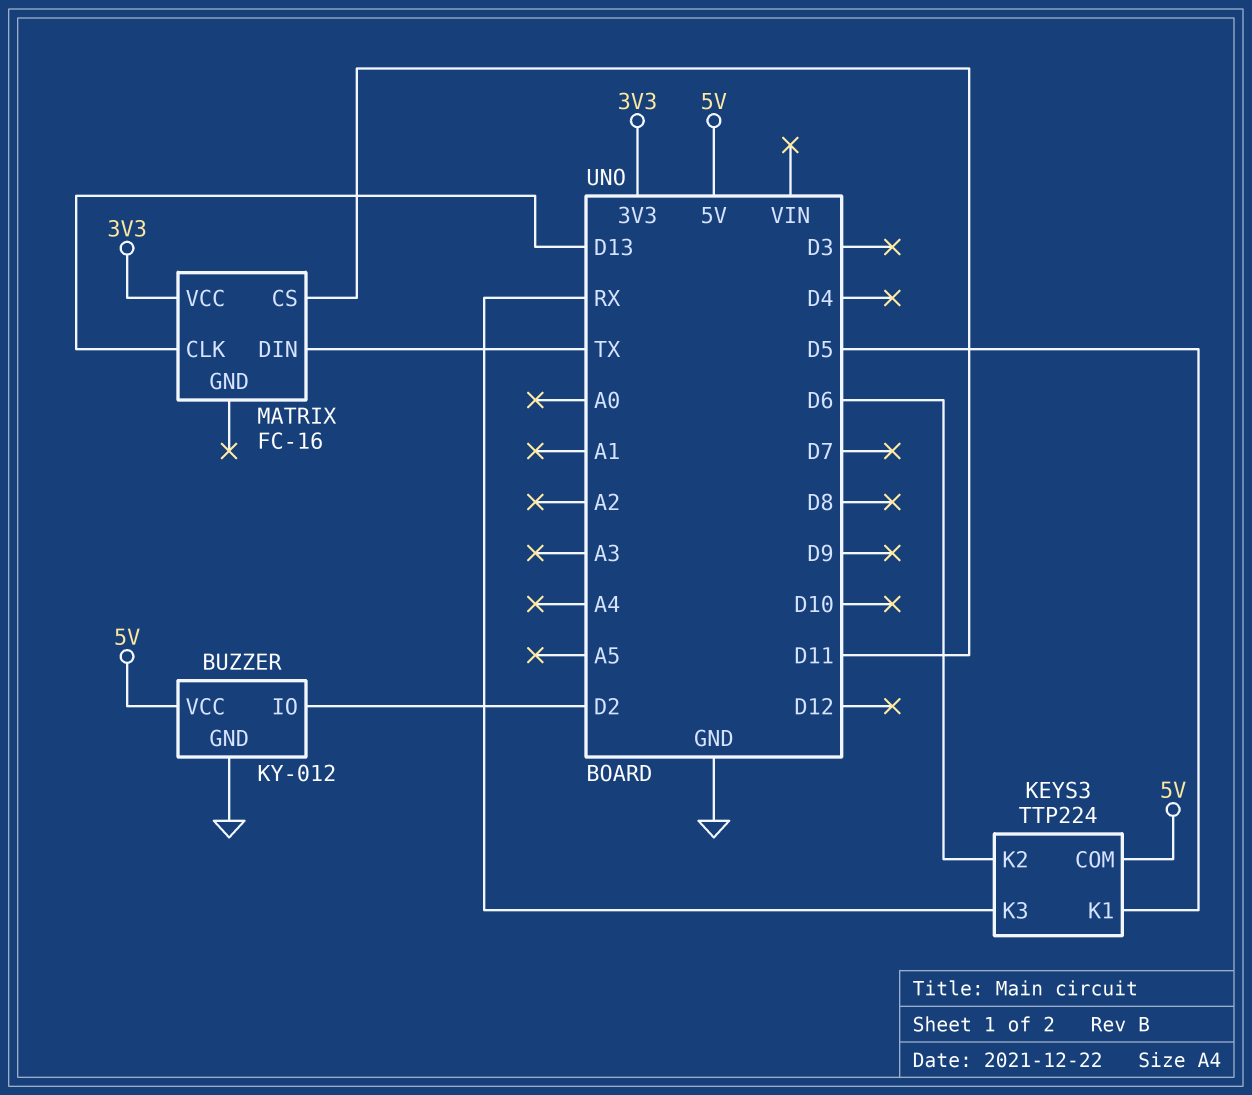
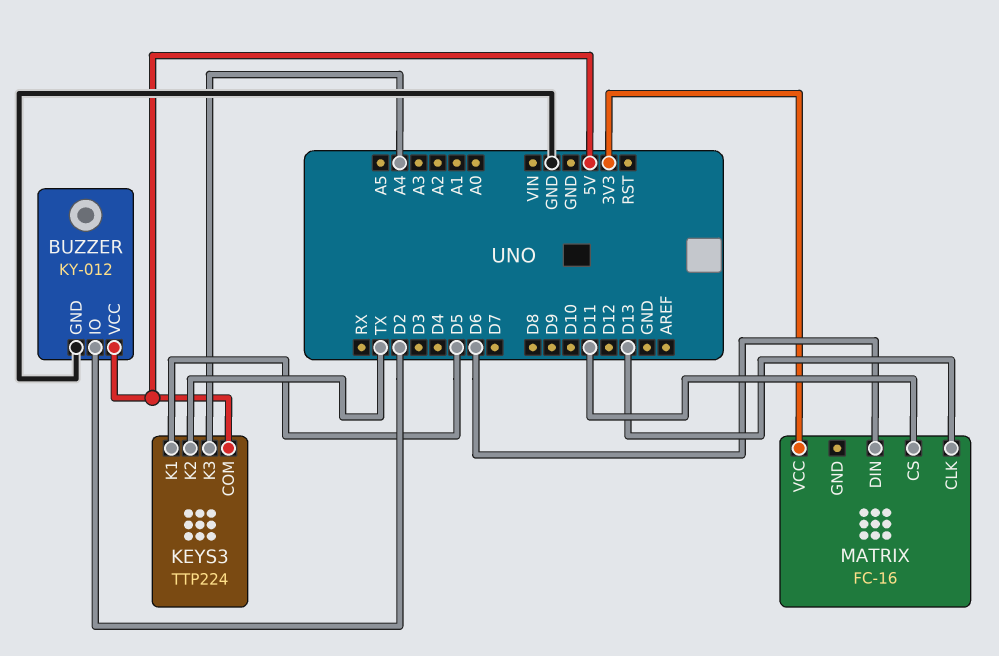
KEYS3 pin K2: D6 -> TX
KEYS3 pin K3: RX -> A4
MATRIX pin DIN: TX -> D6

